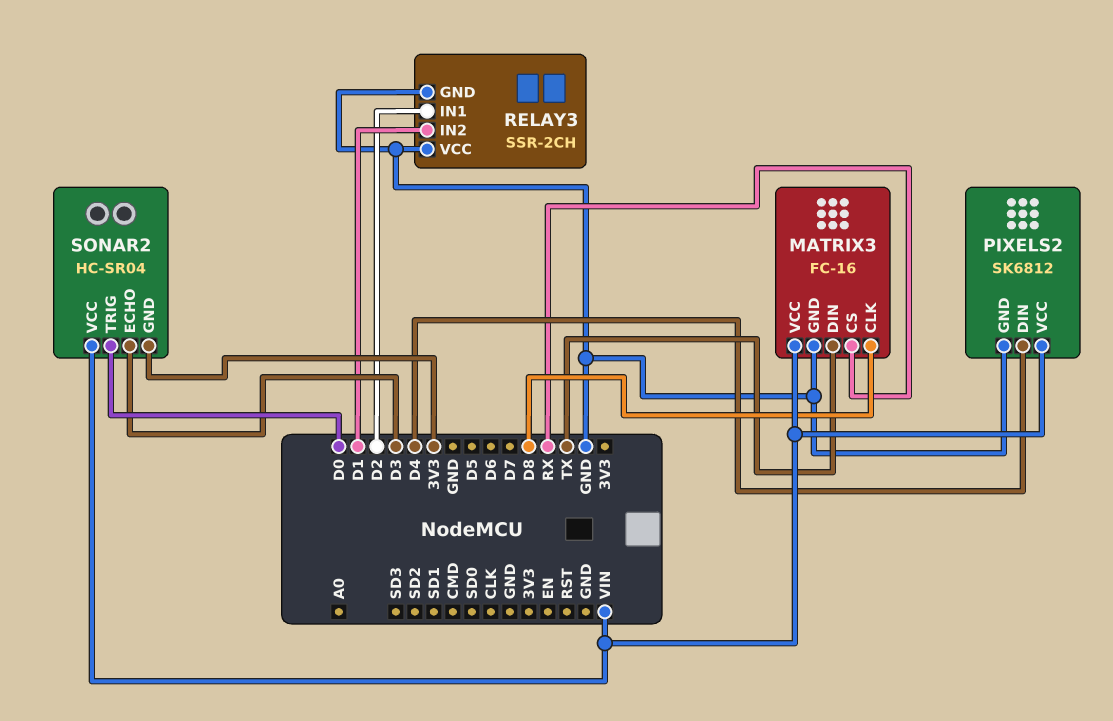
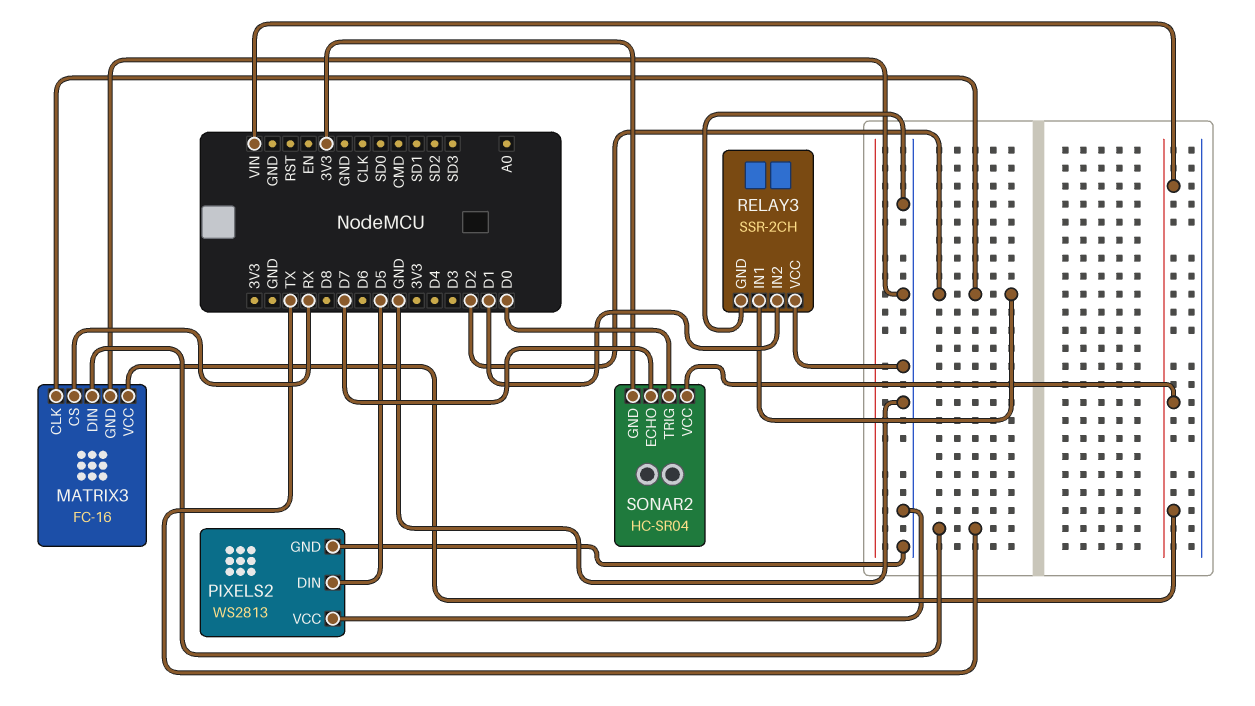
MATRIX3 pin CLK: D8 -> D2
PIXELS2: SK6812 -> WS2813
PIXELS2 pin DIN: D4 -> D5
PIXELS2 pin VCC: VIN -> GND
SONAR2 pin ECHO: D3 -> D7

